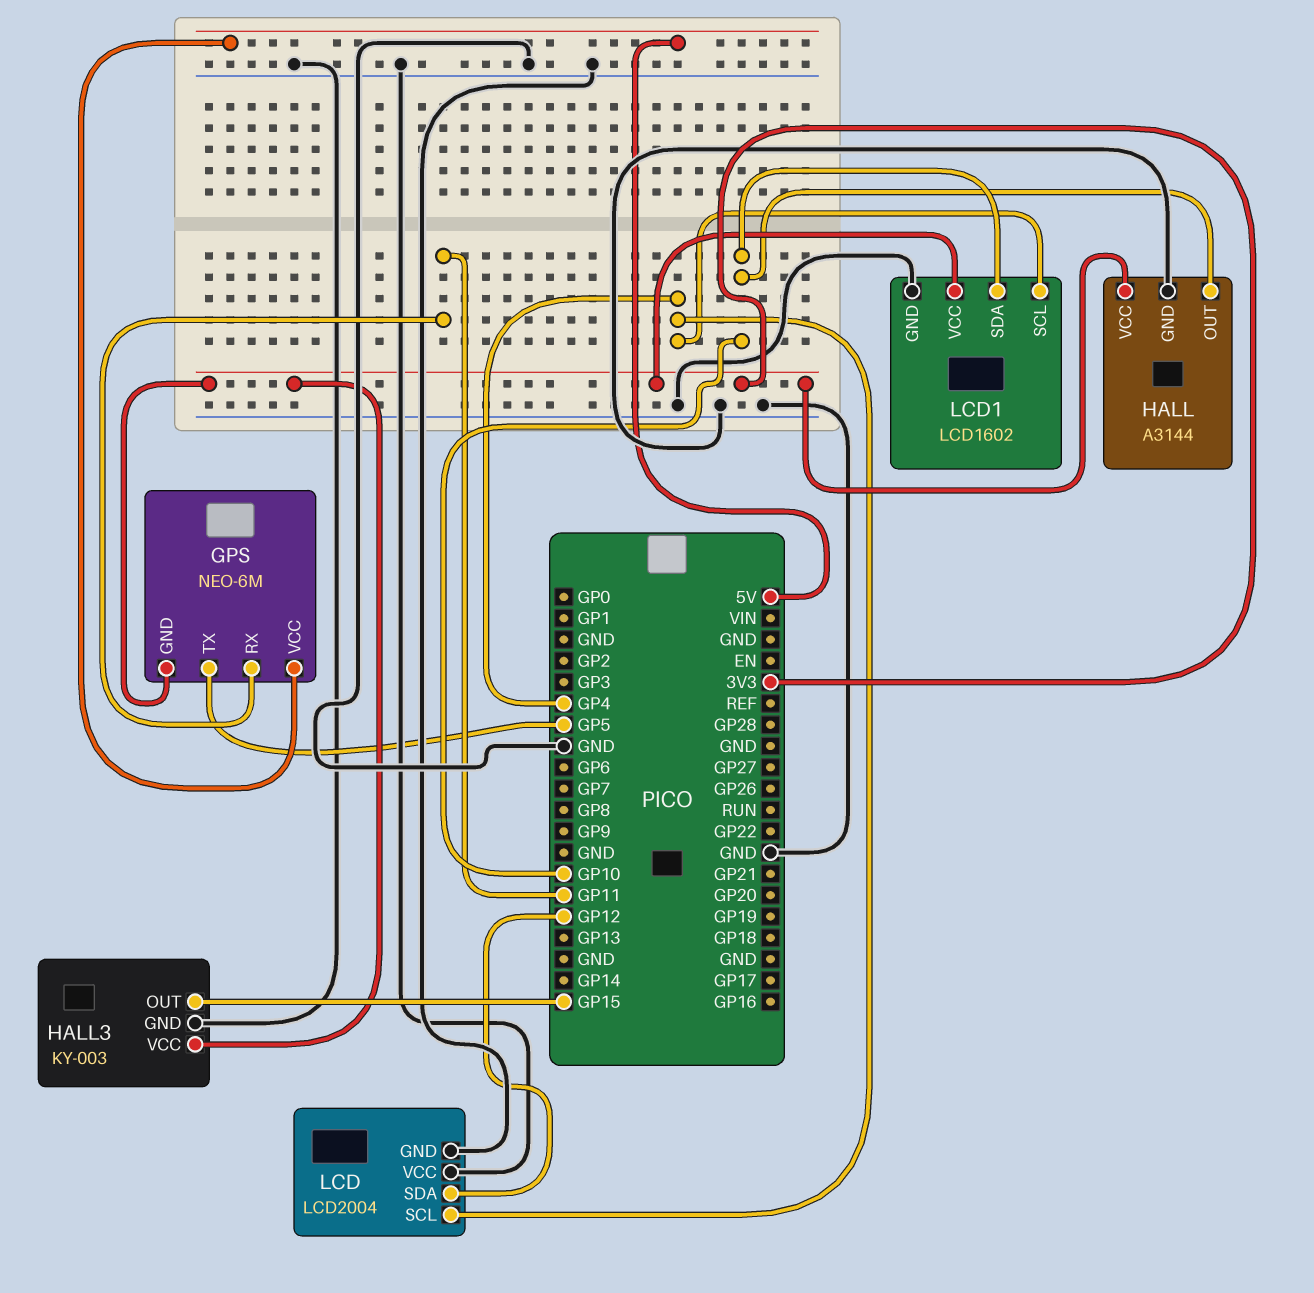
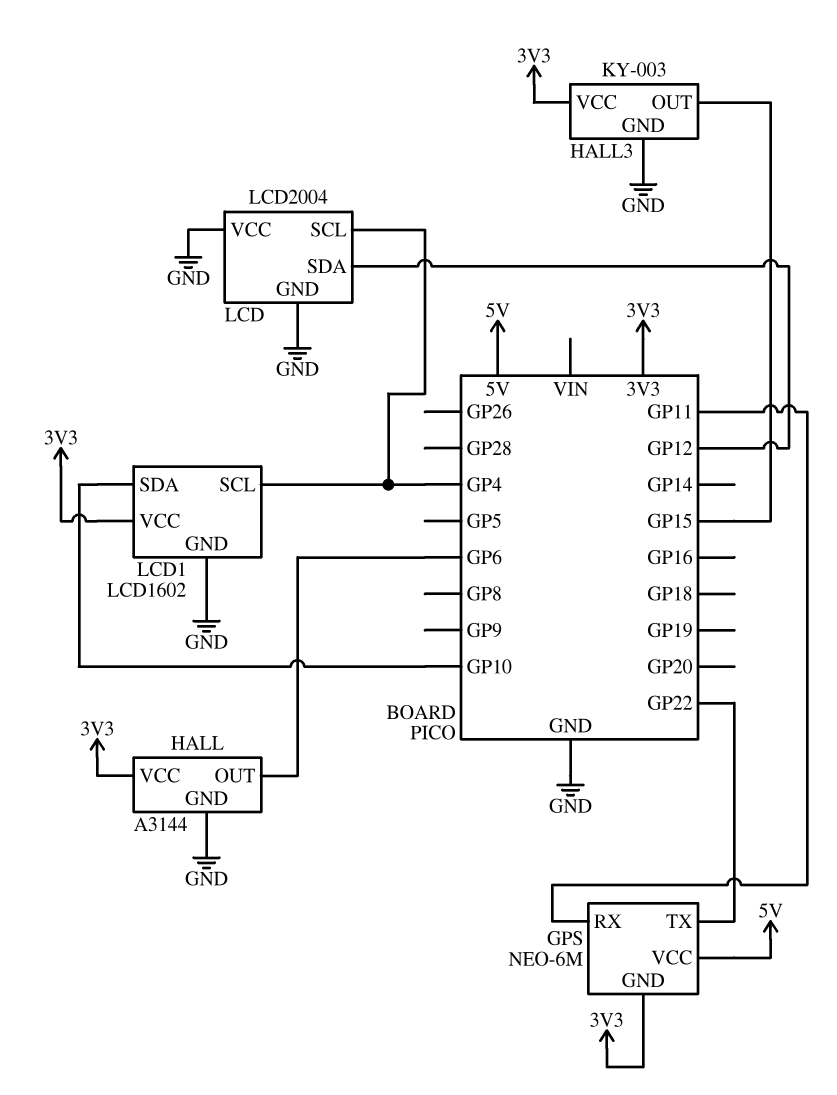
GPS pin TX: GP5 -> GP22
HALL pin OUT: GP10 -> GP6

